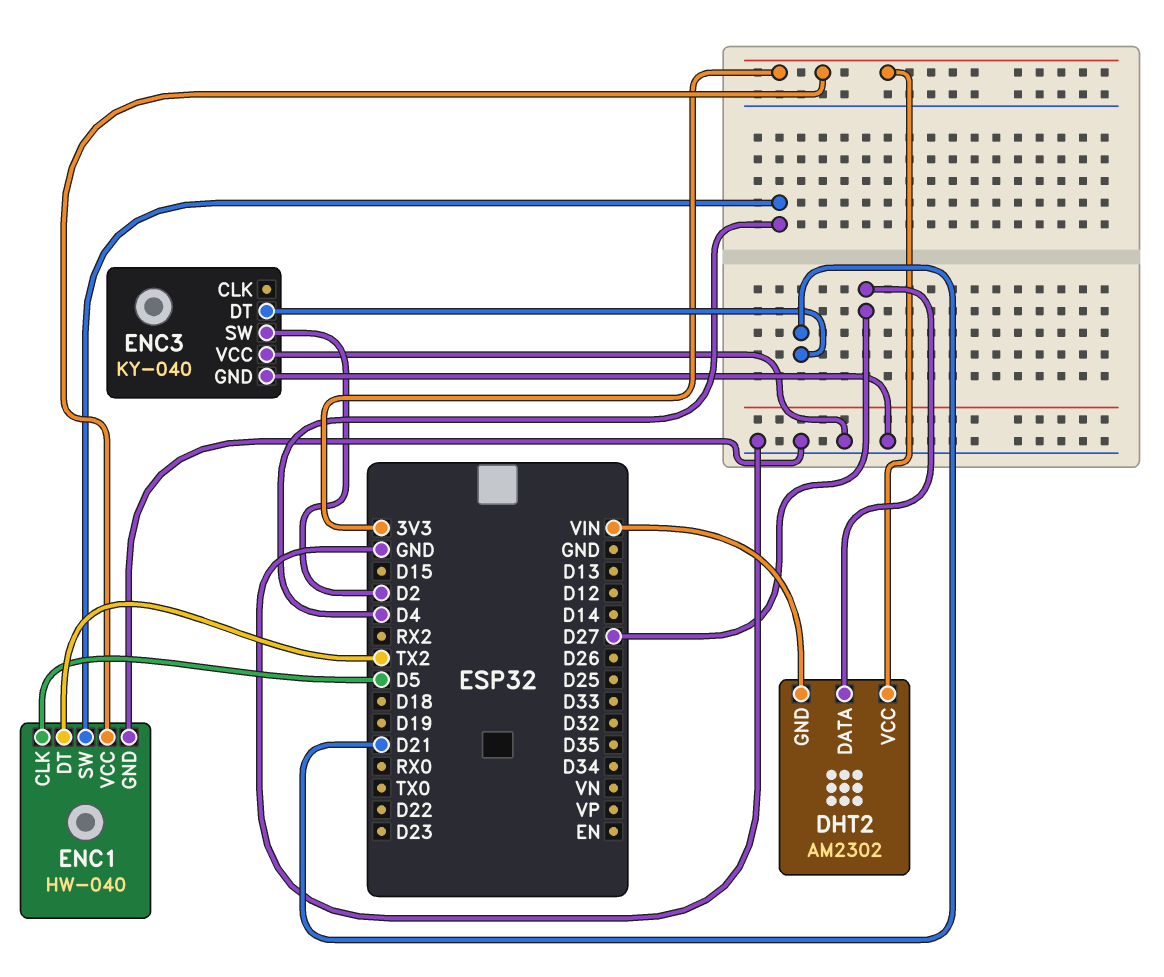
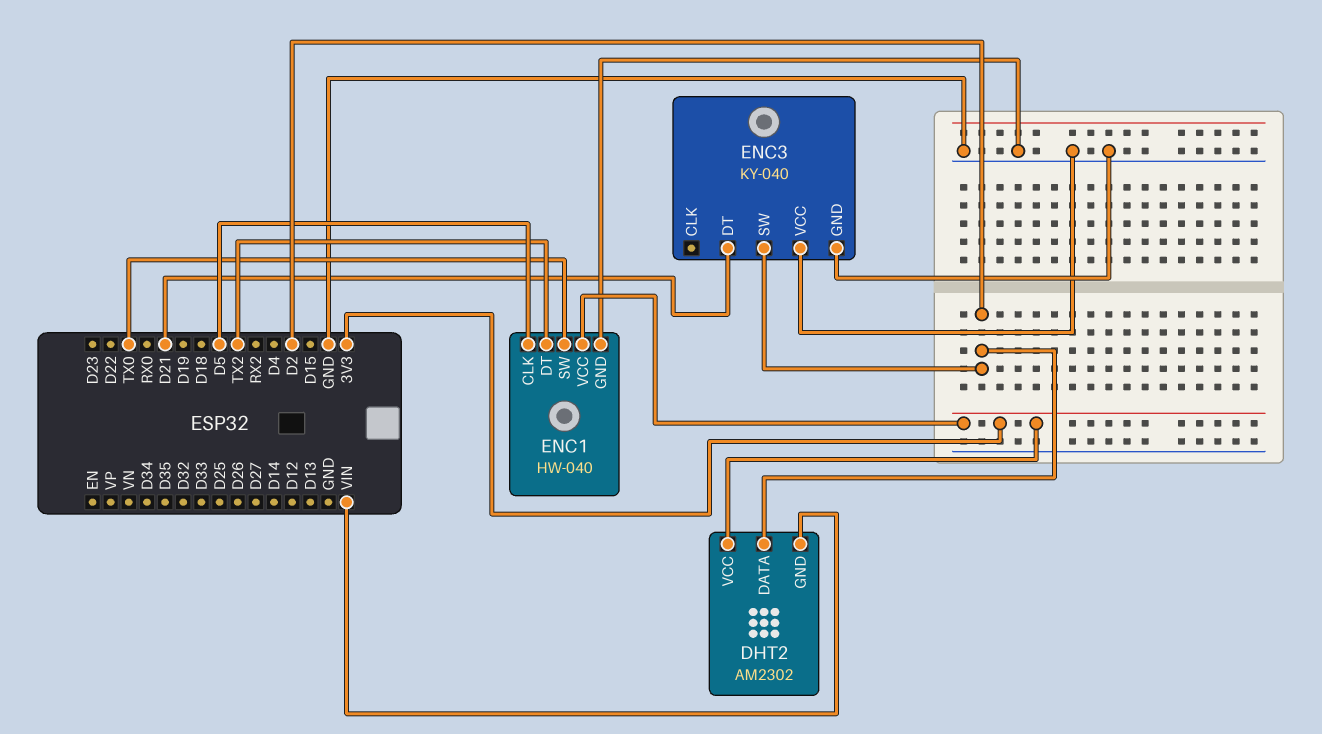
DHT2 pin DATA: D27 -> D2
ENC1 pin SW: D4 -> TX0

